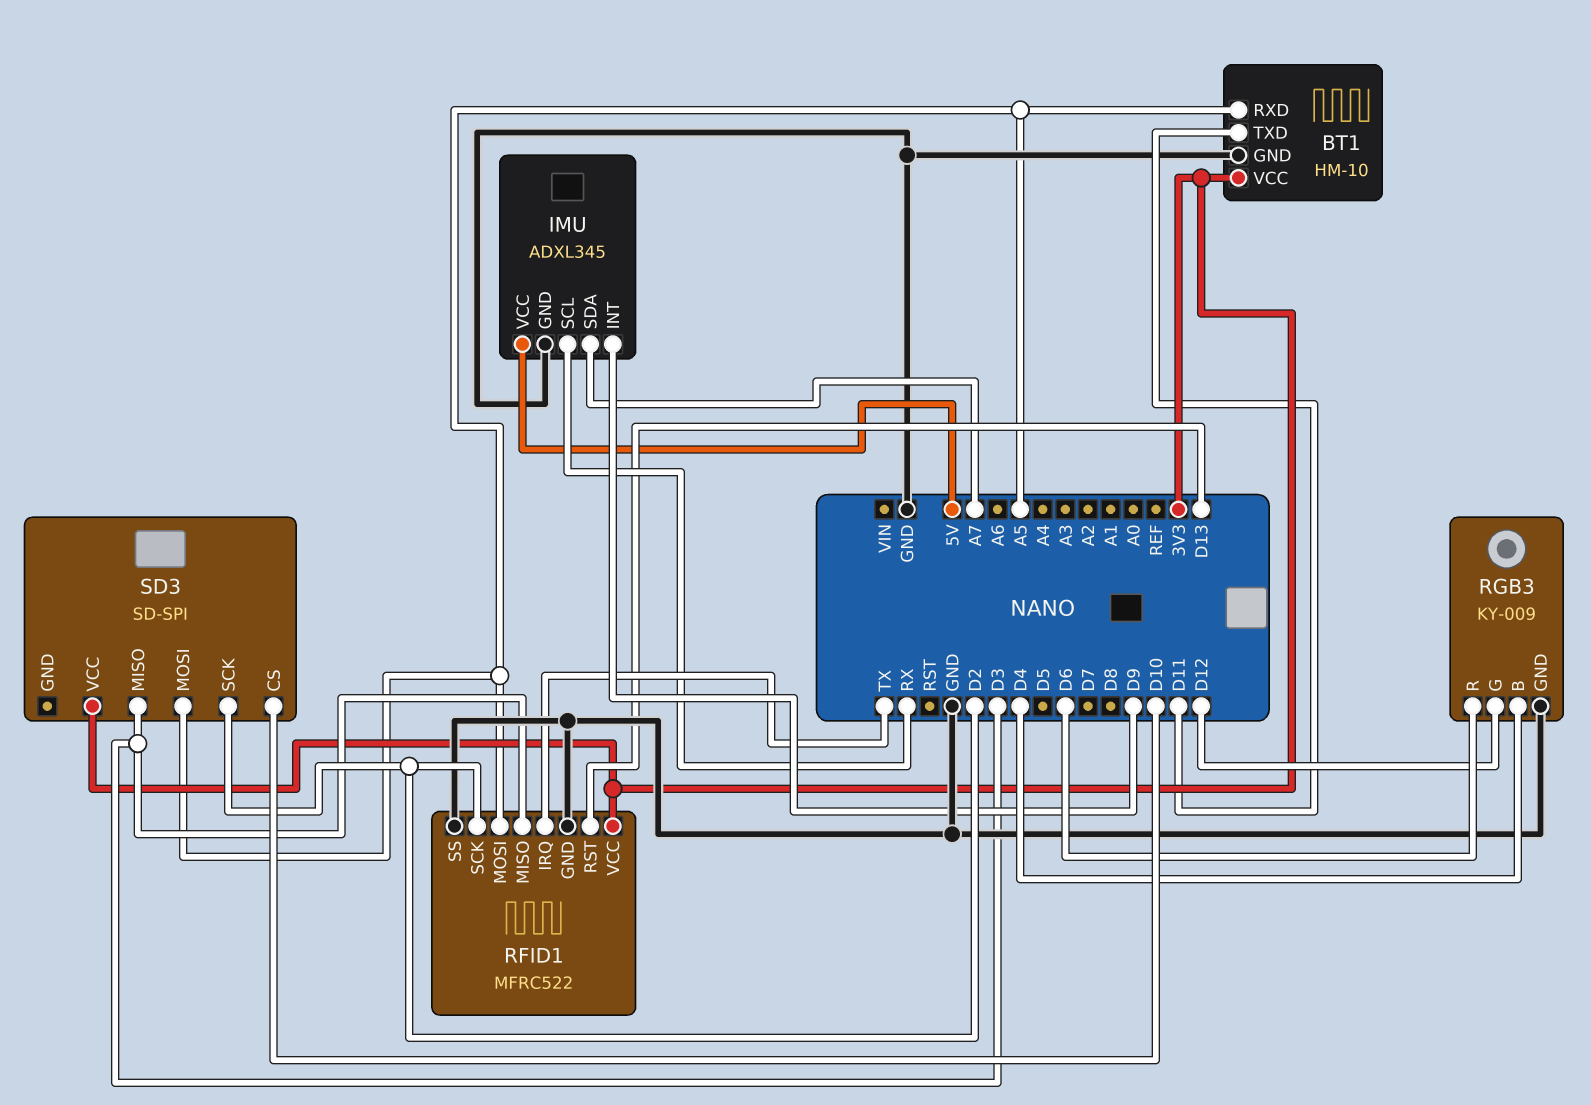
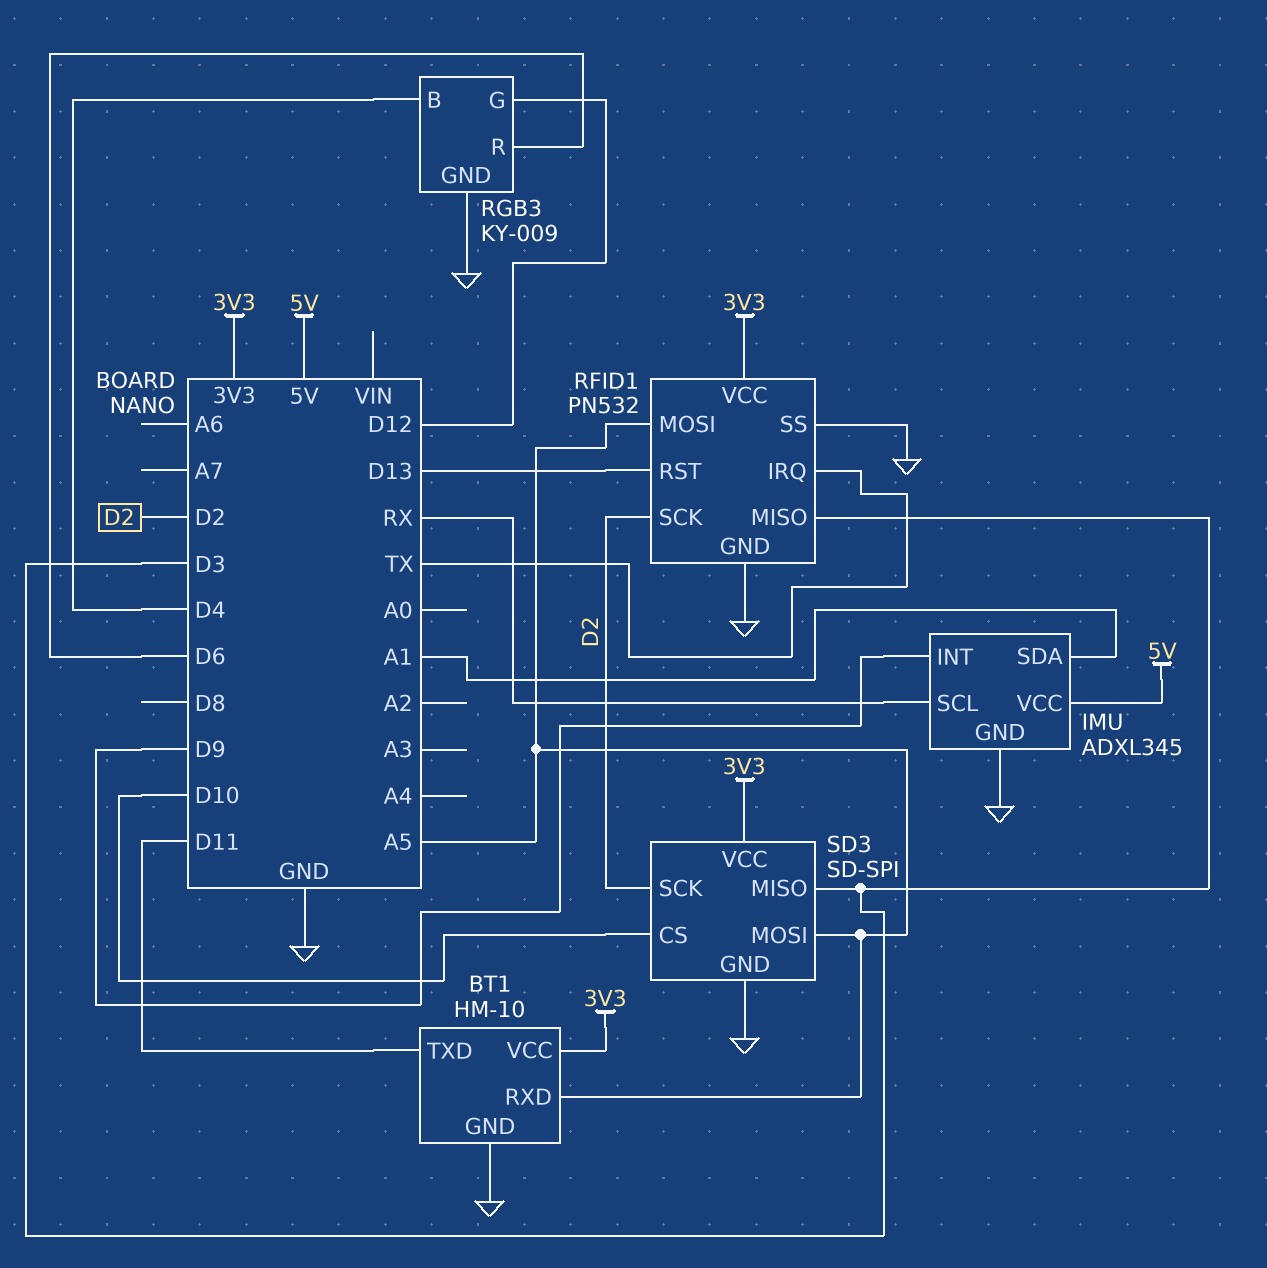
IMU pin SDA: A7 -> A1
RFID1: MFRC522 -> PN532
SD3 pin GND: none -> GND

